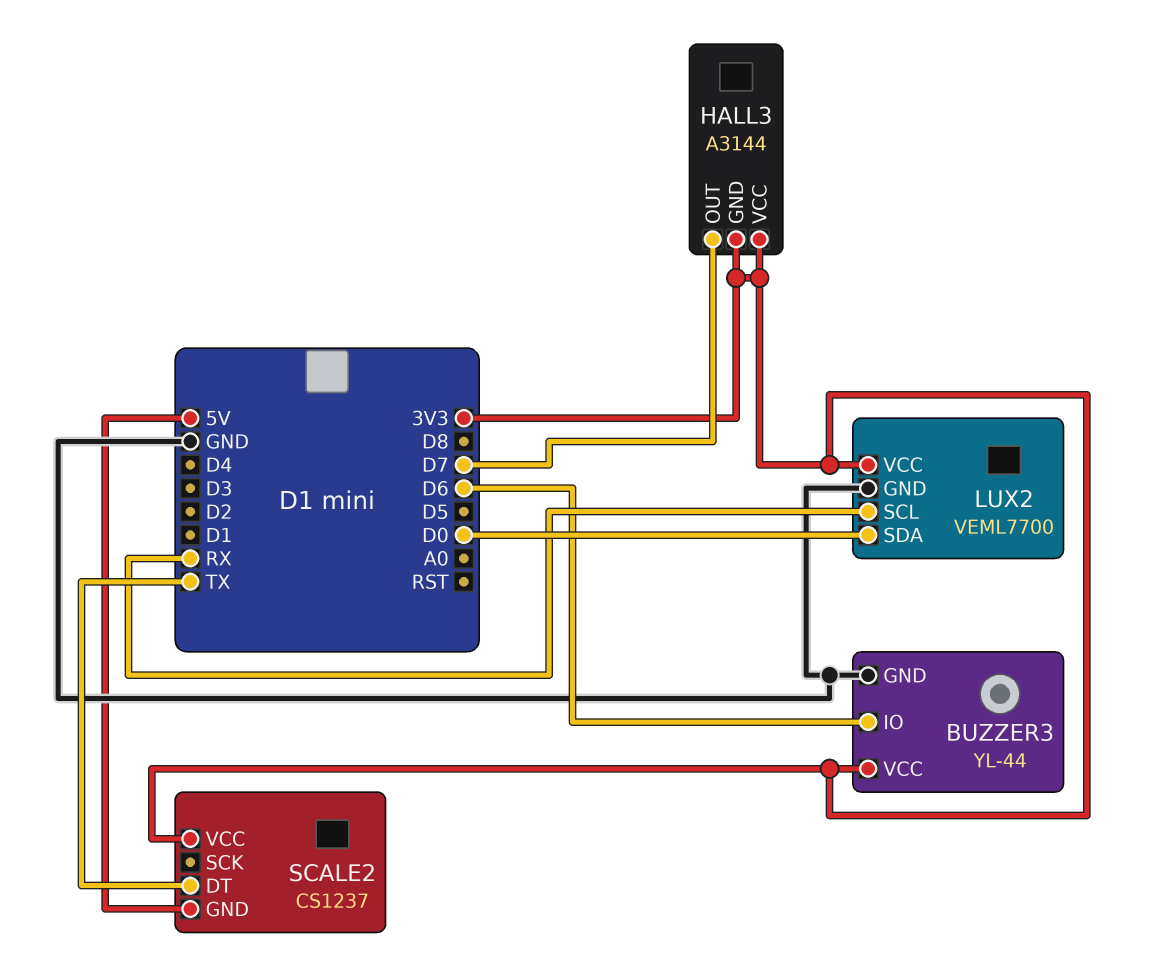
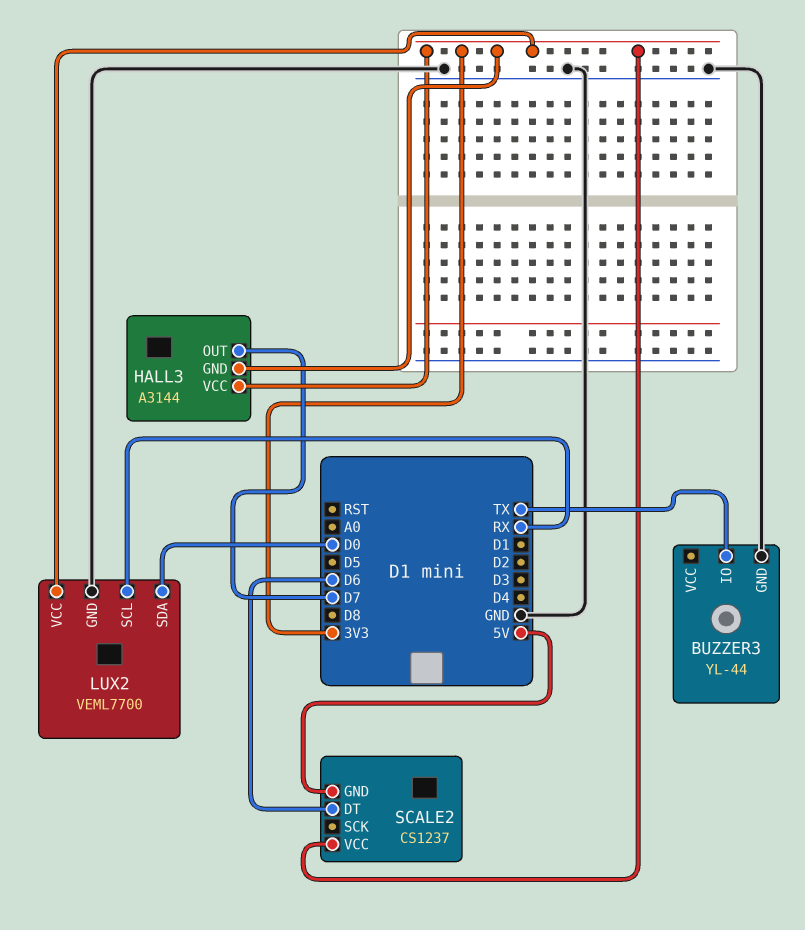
BUZZER3 pin IO: D6 -> TX
BUZZER3 pin VCC: 3V3 -> none
SCALE2 pin DT: TX -> D6

